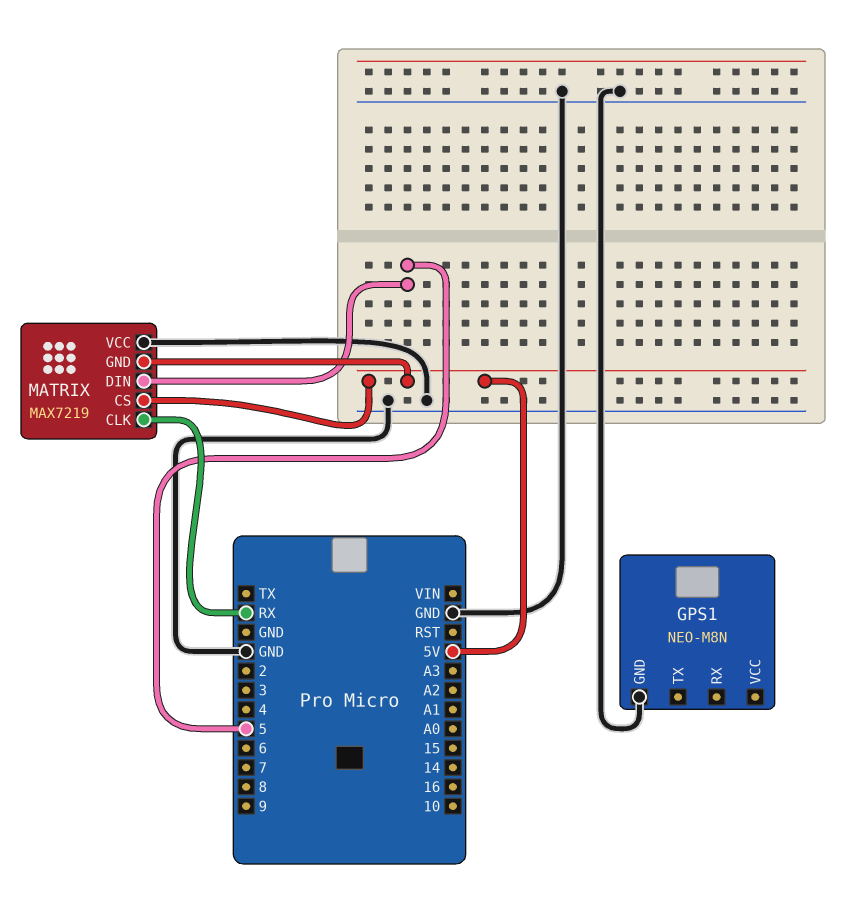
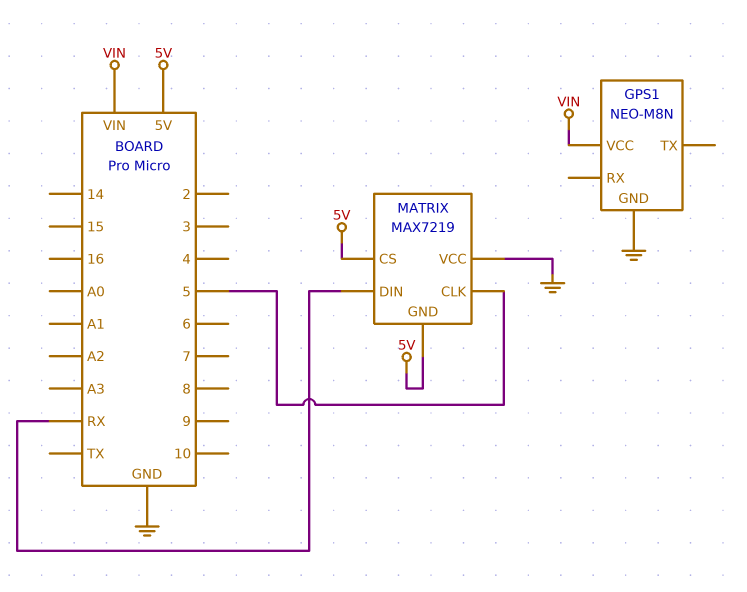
GPS1 pin VCC: none -> VIN
MATRIX pin CLK: RX -> 5
MATRIX pin DIN: 5 -> RX

